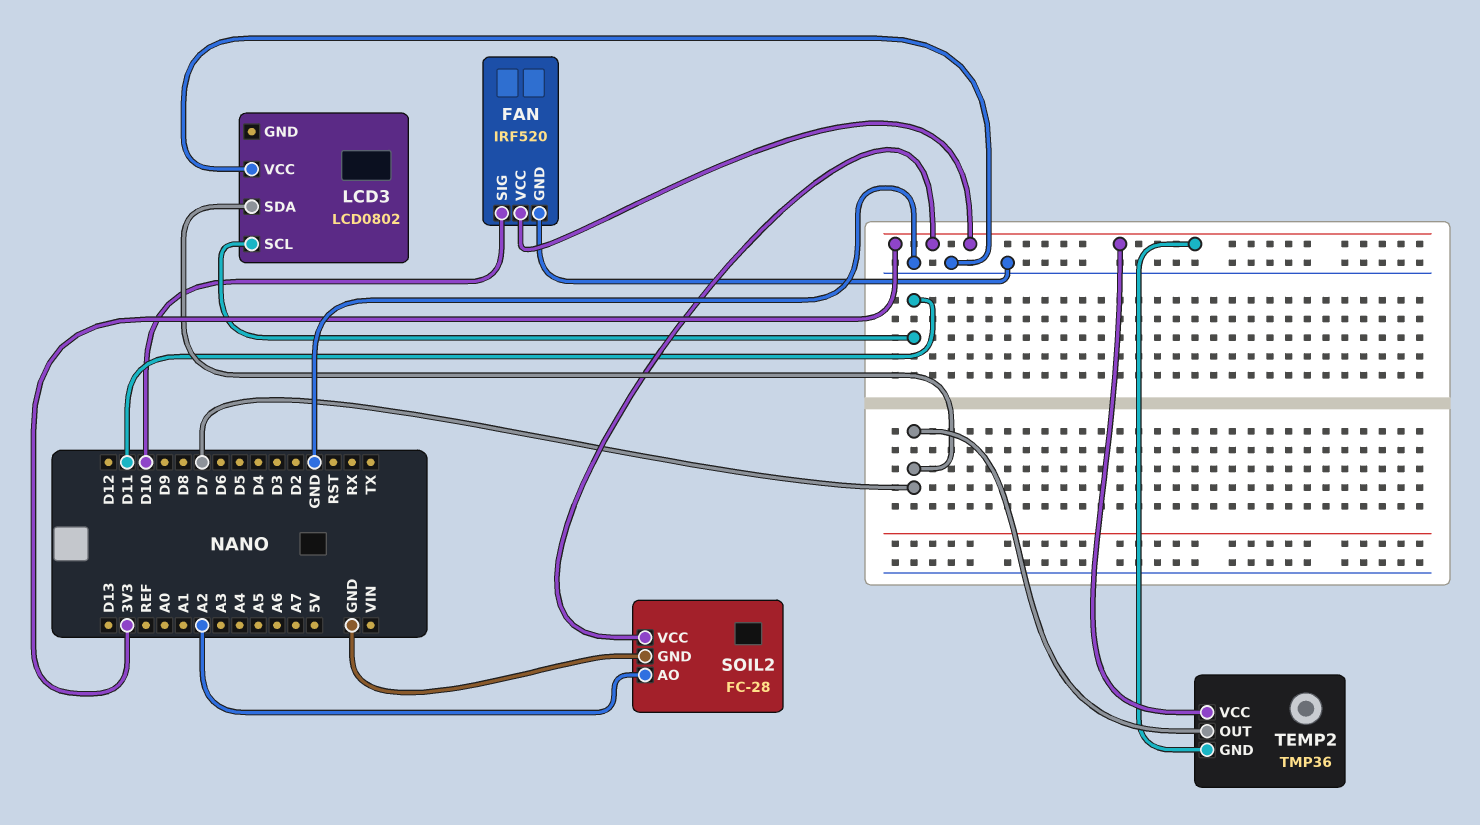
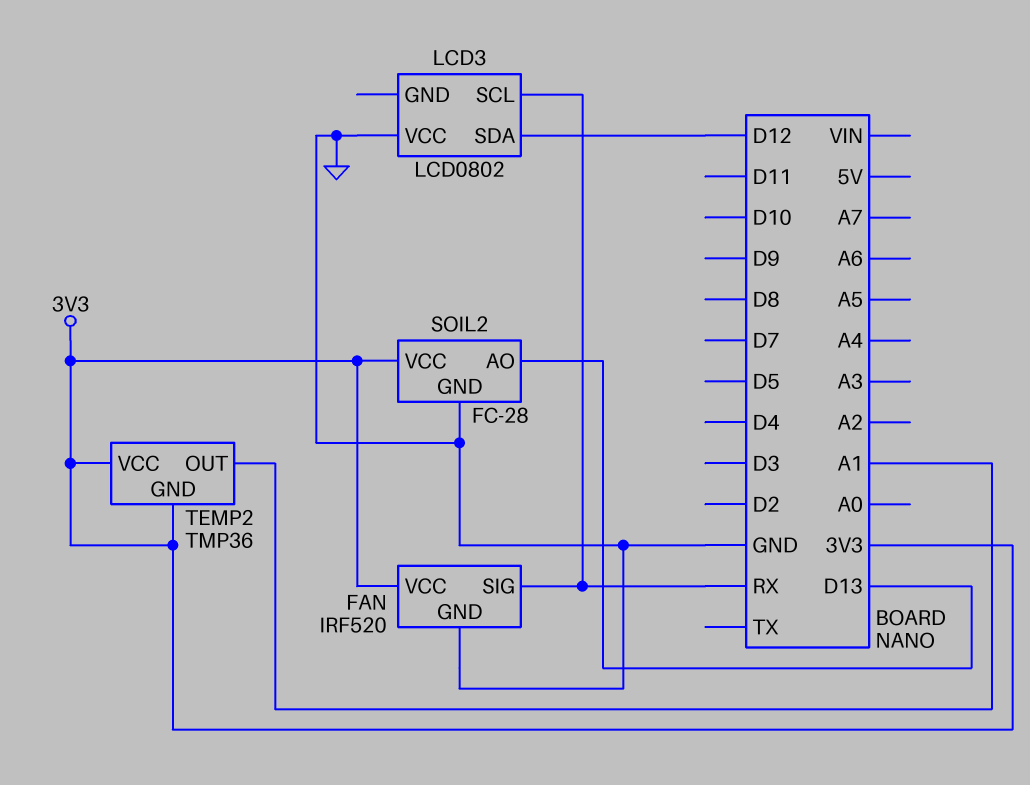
FAN pin SIG: D10 -> RX
LCD3 pin SCL: D11 -> RX
LCD3 pin SDA: D7 -> D12
SOIL2 pin AO: A2 -> D13
TEMP2 pin OUT: D7 -> A1

